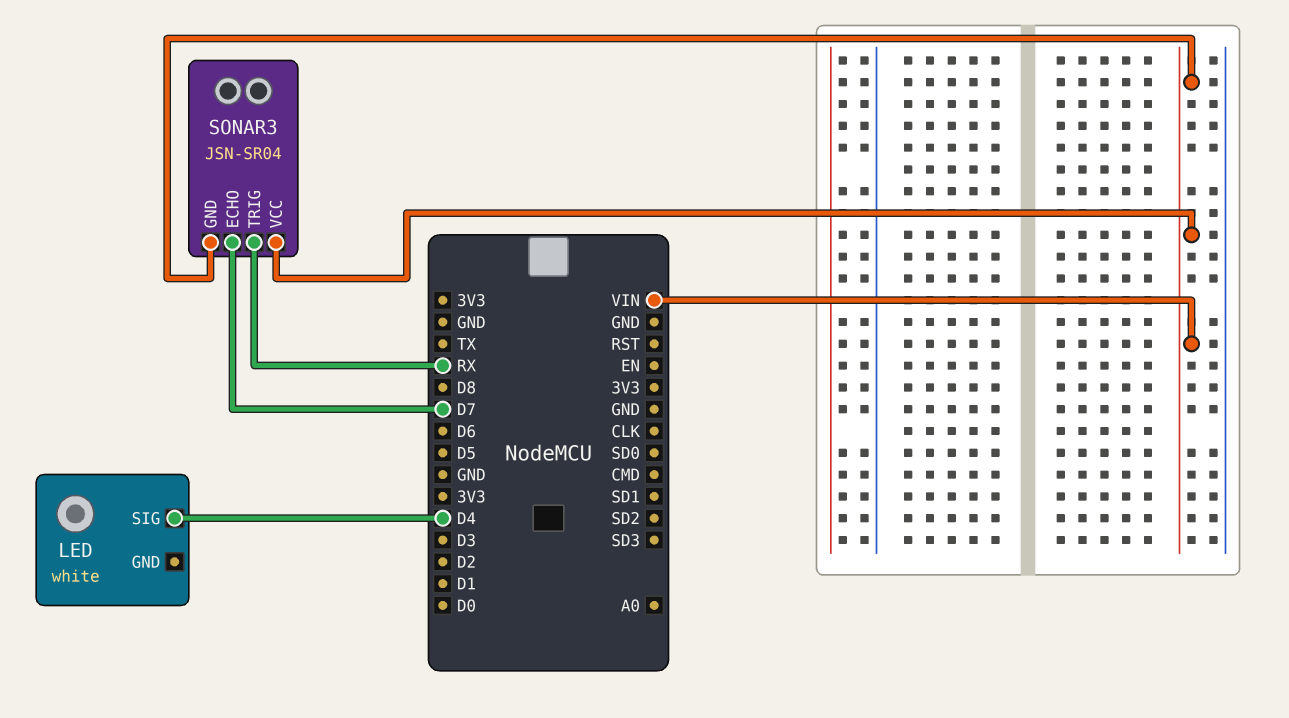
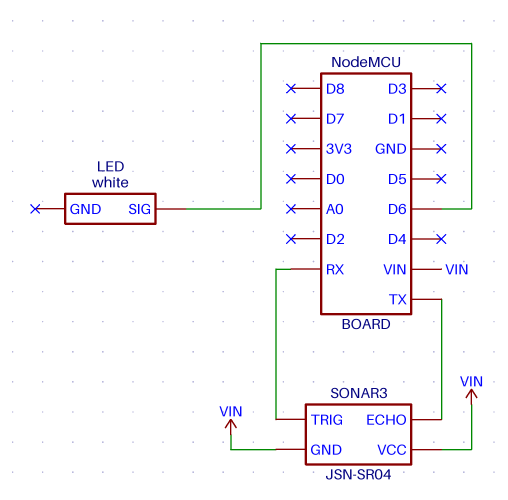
LED pin SIG: D4 -> D6
SONAR3 pin ECHO: D7 -> TX

